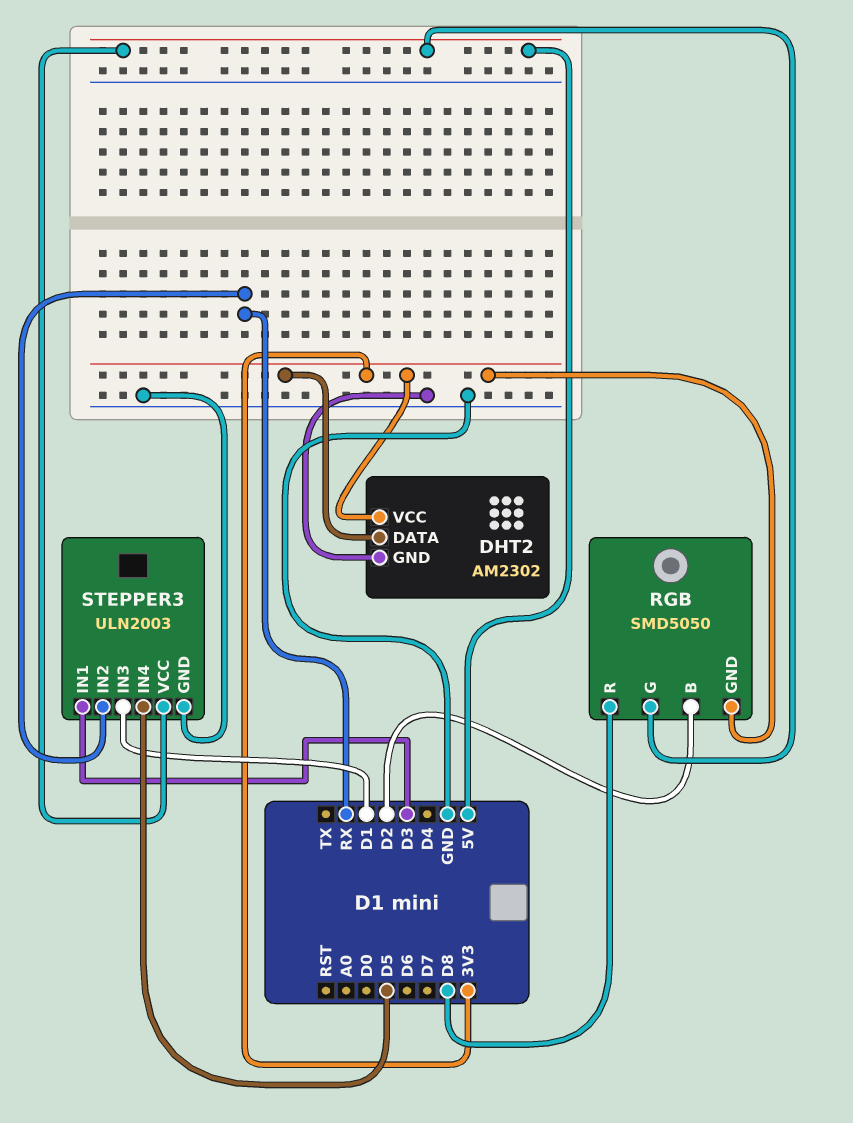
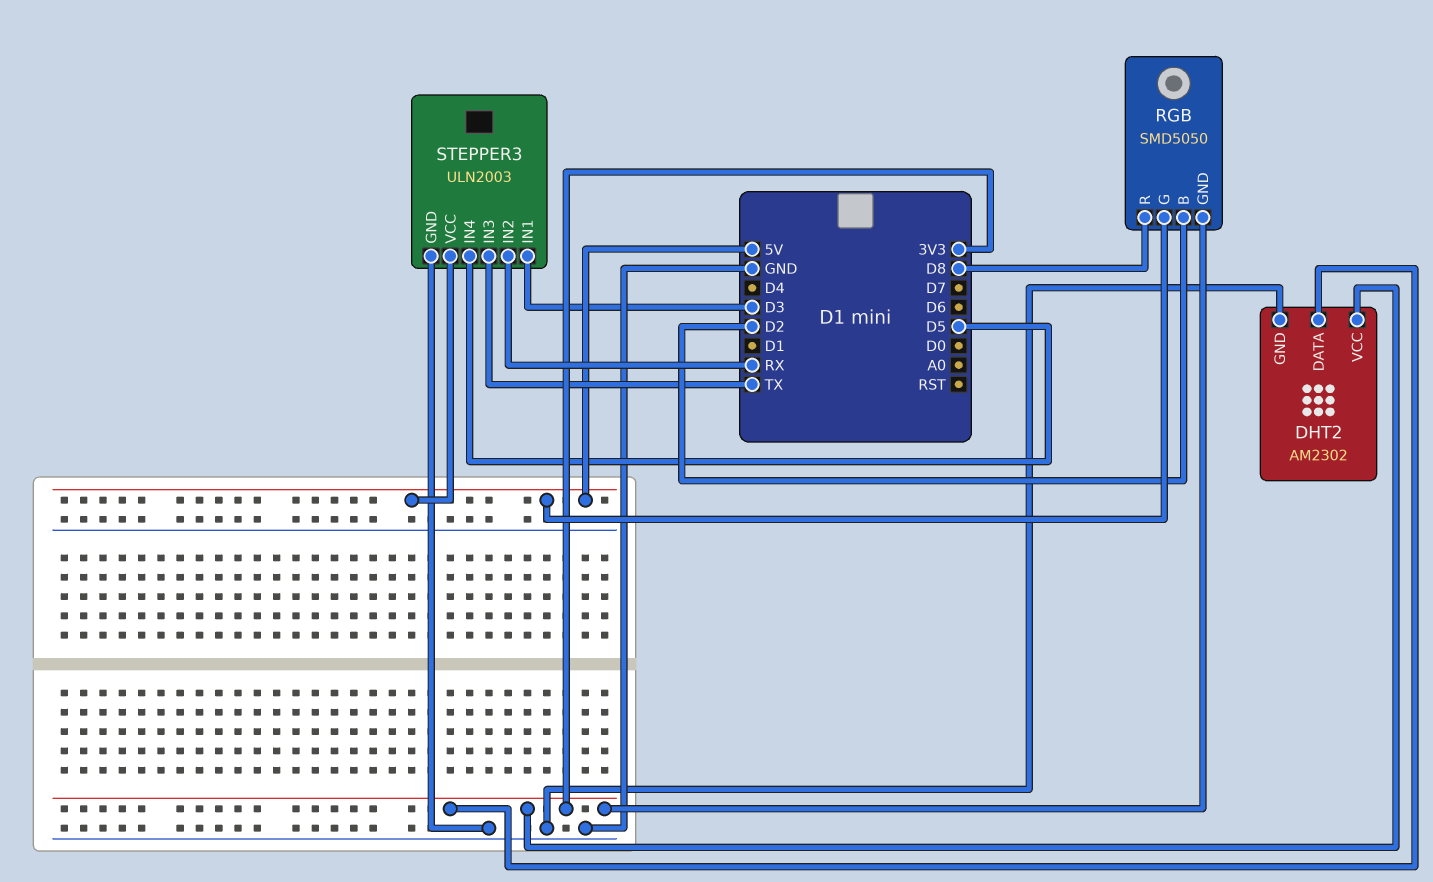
STEPPER3 pin IN3: D1 -> TX

